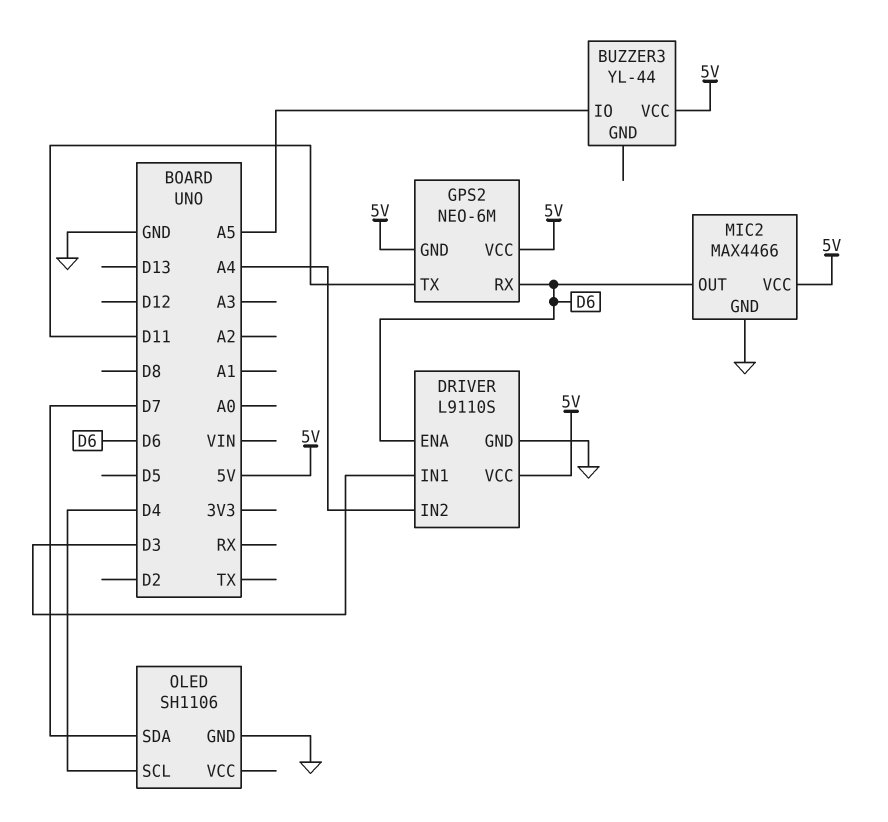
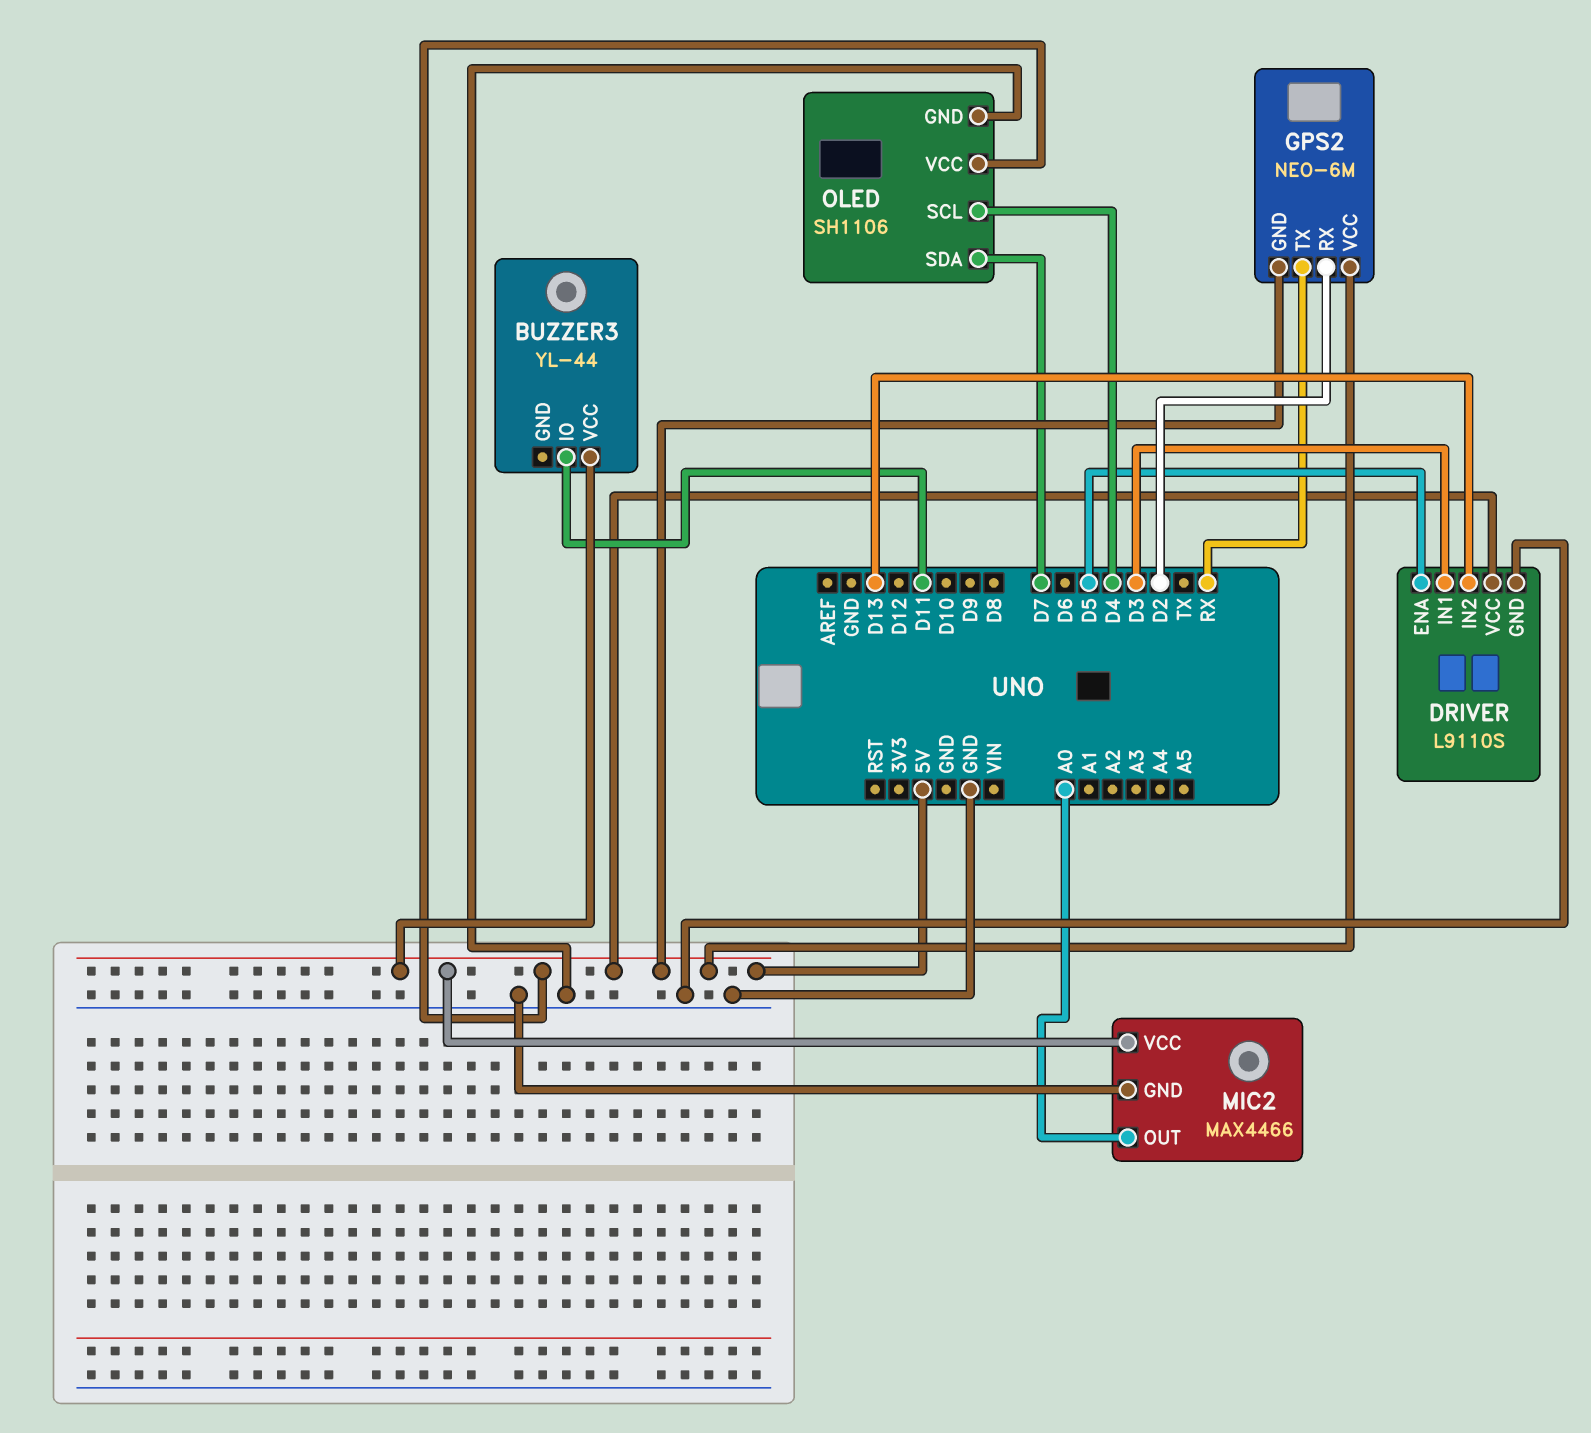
BUZZER3 pin IO: A5 -> D11
DRIVER pin ENA: D6 -> D5
DRIVER pin IN2: A4 -> D13
GPS2 pin RX: D6 -> D2
GPS2 pin TX: D11 -> RX
MIC2 pin OUT: D6 -> A0
OLED pin VCC: none -> 5V

